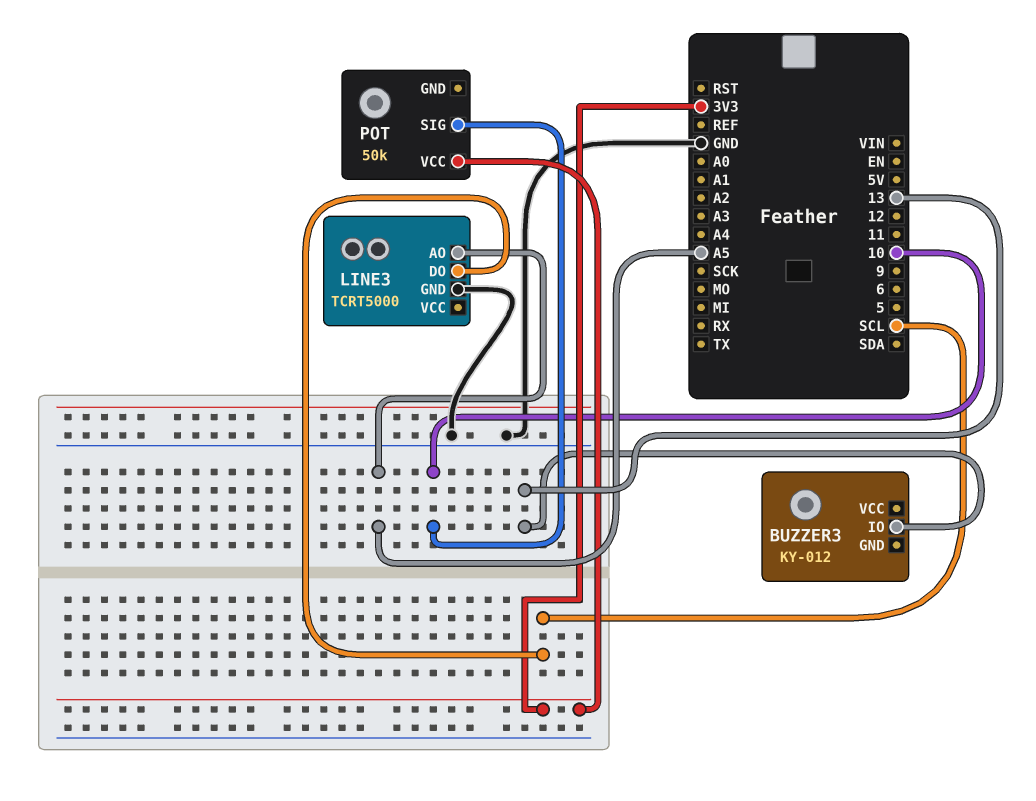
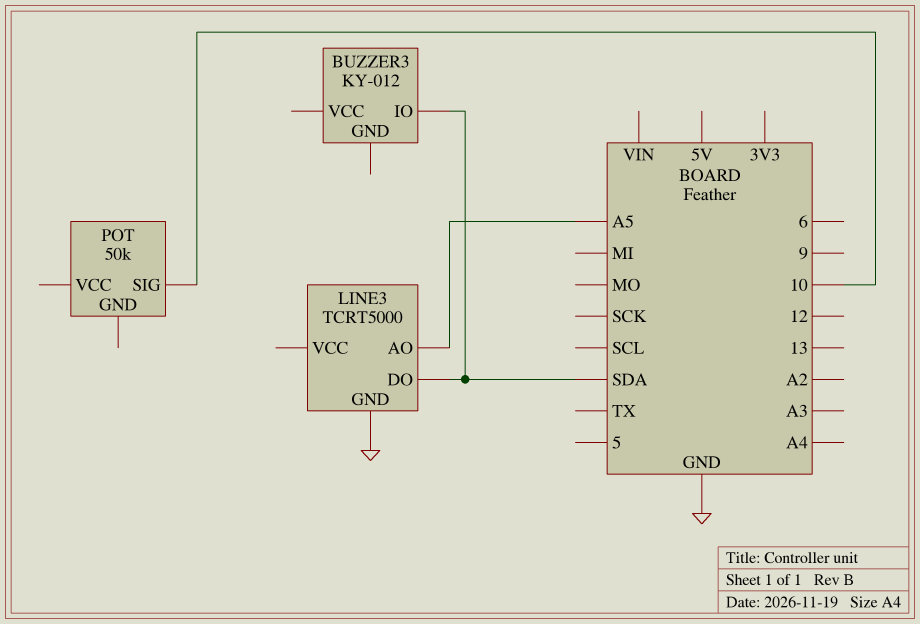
BUZZER3 pin IO: 13 -> SDA
LINE3 pin DO: SCL -> SDA
POT pin VCC: 3V3 -> none

